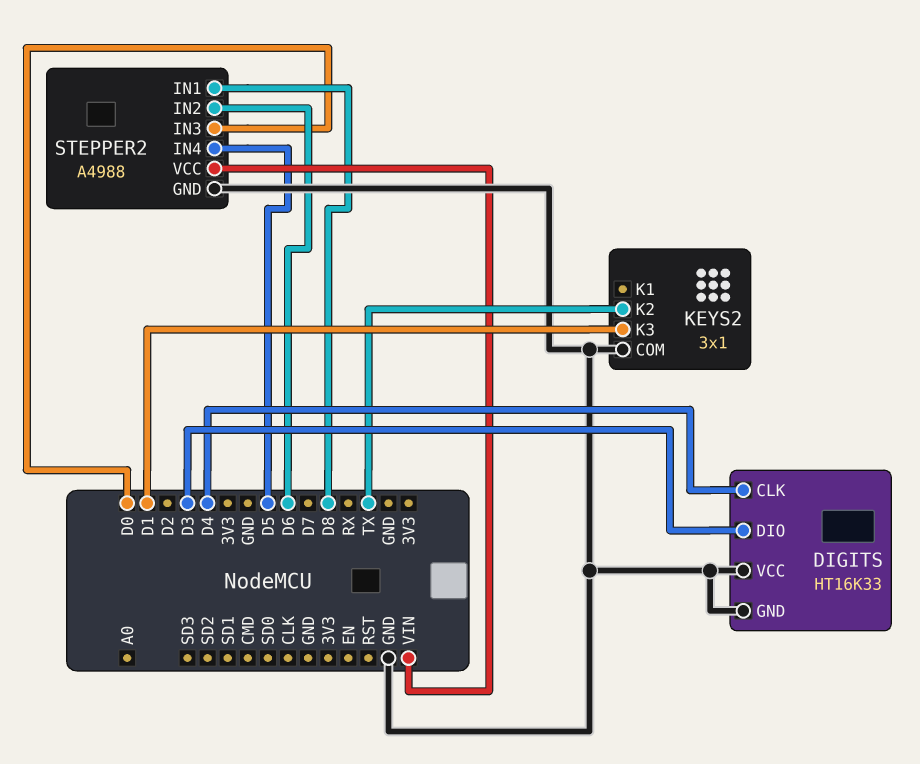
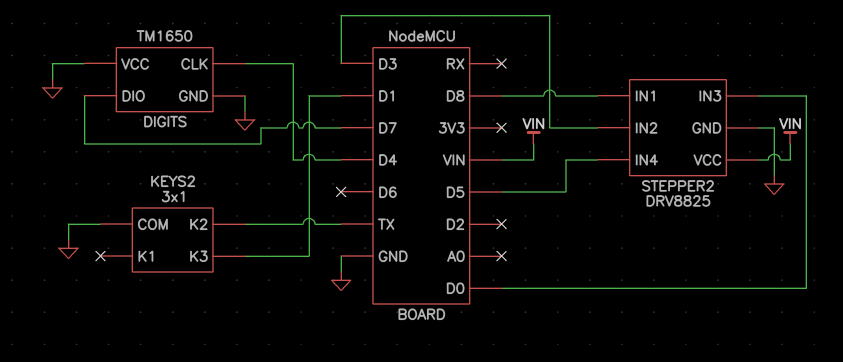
DIGITS: HT16K33 -> TM1650
DIGITS pin DIO: D3 -> D7
STEPPER2: A4988 -> DRV8825
STEPPER2 pin IN2: D6 -> D3

